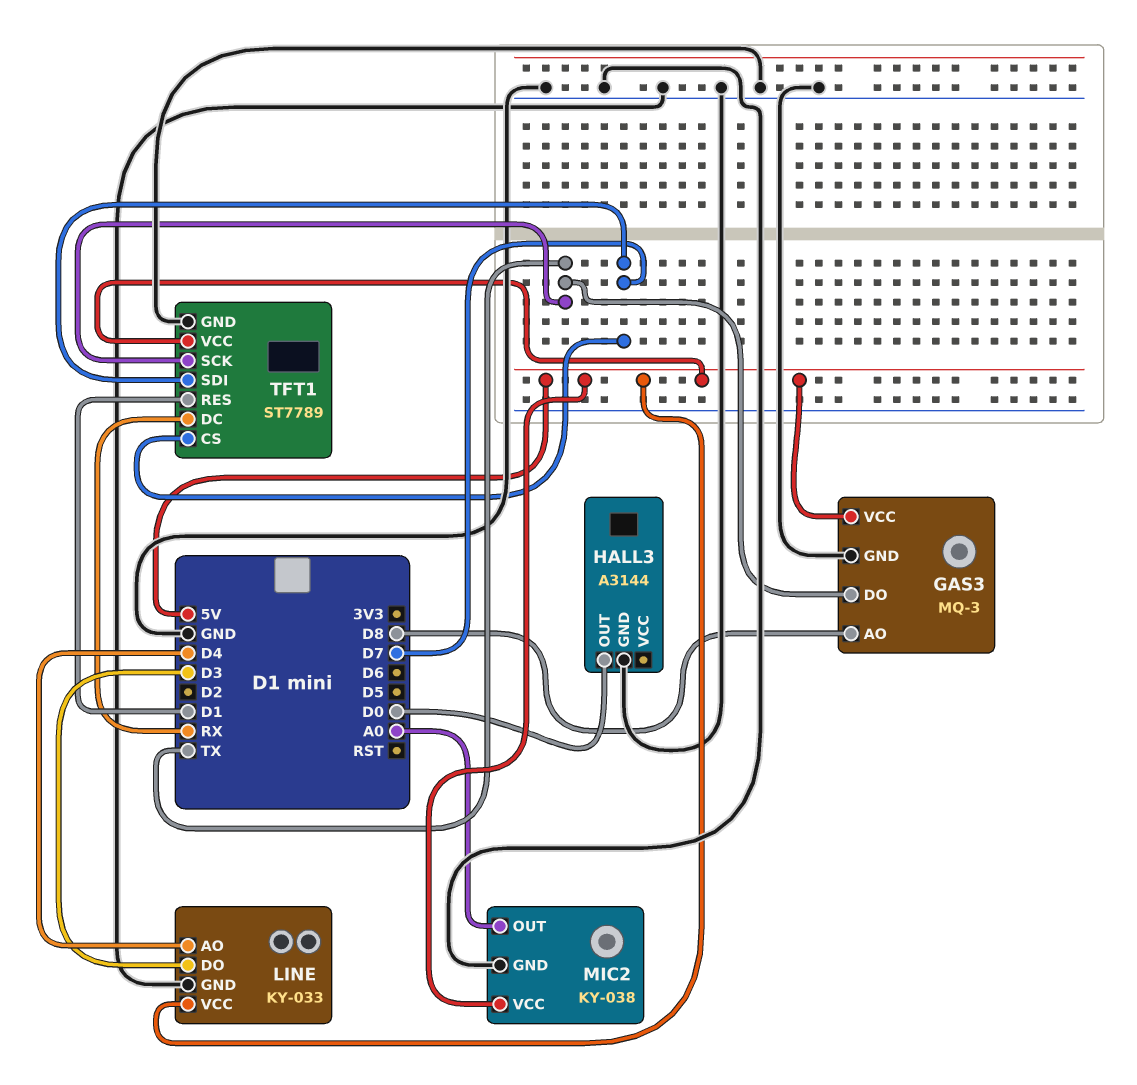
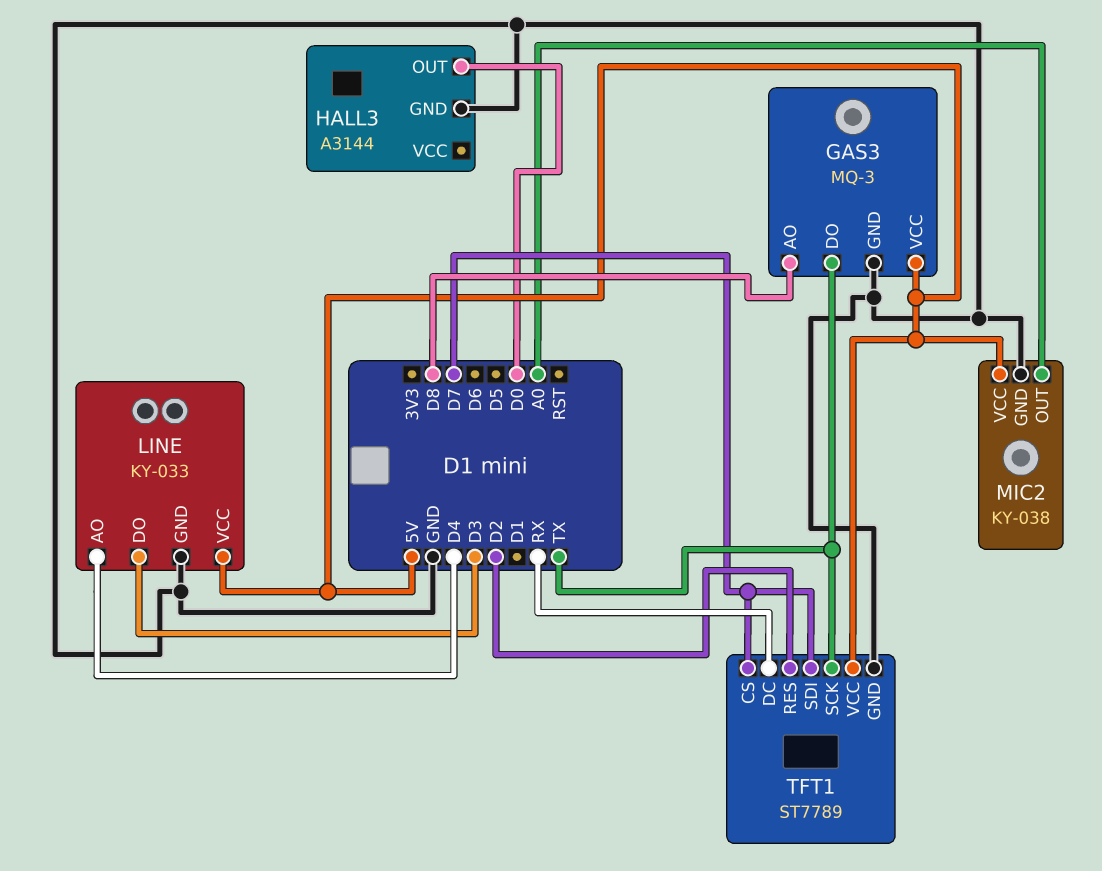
TFT1 pin RES: D1 -> D2

